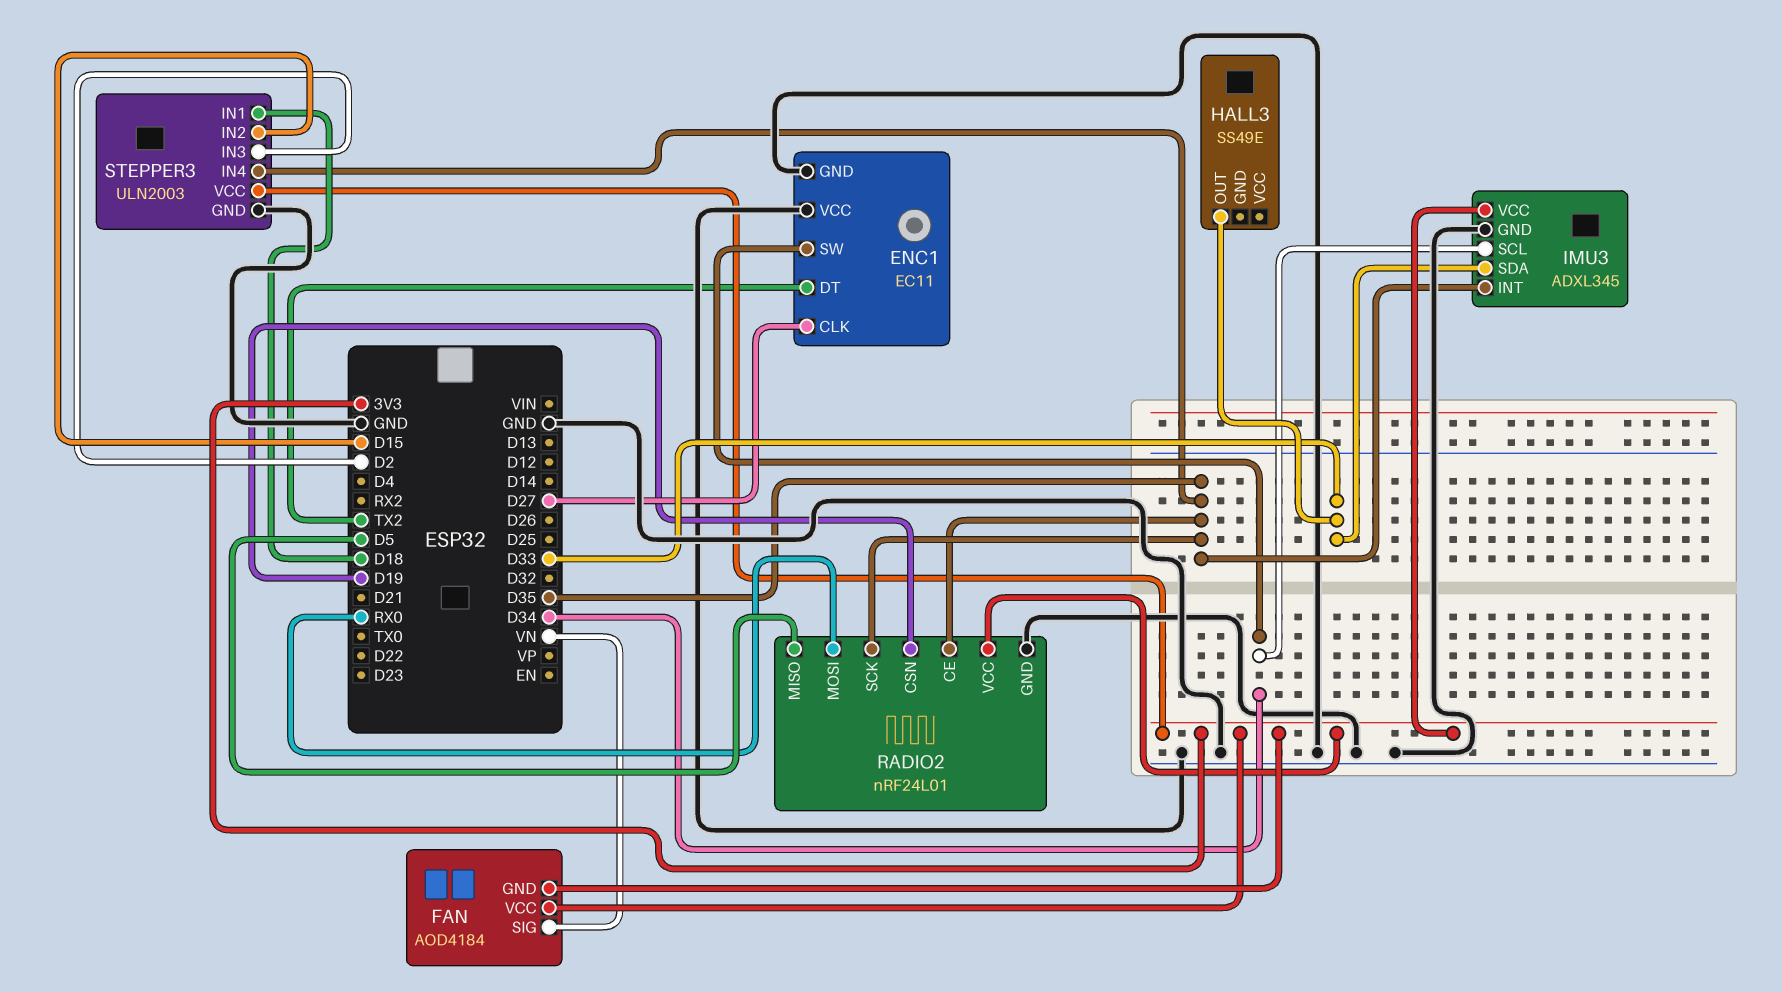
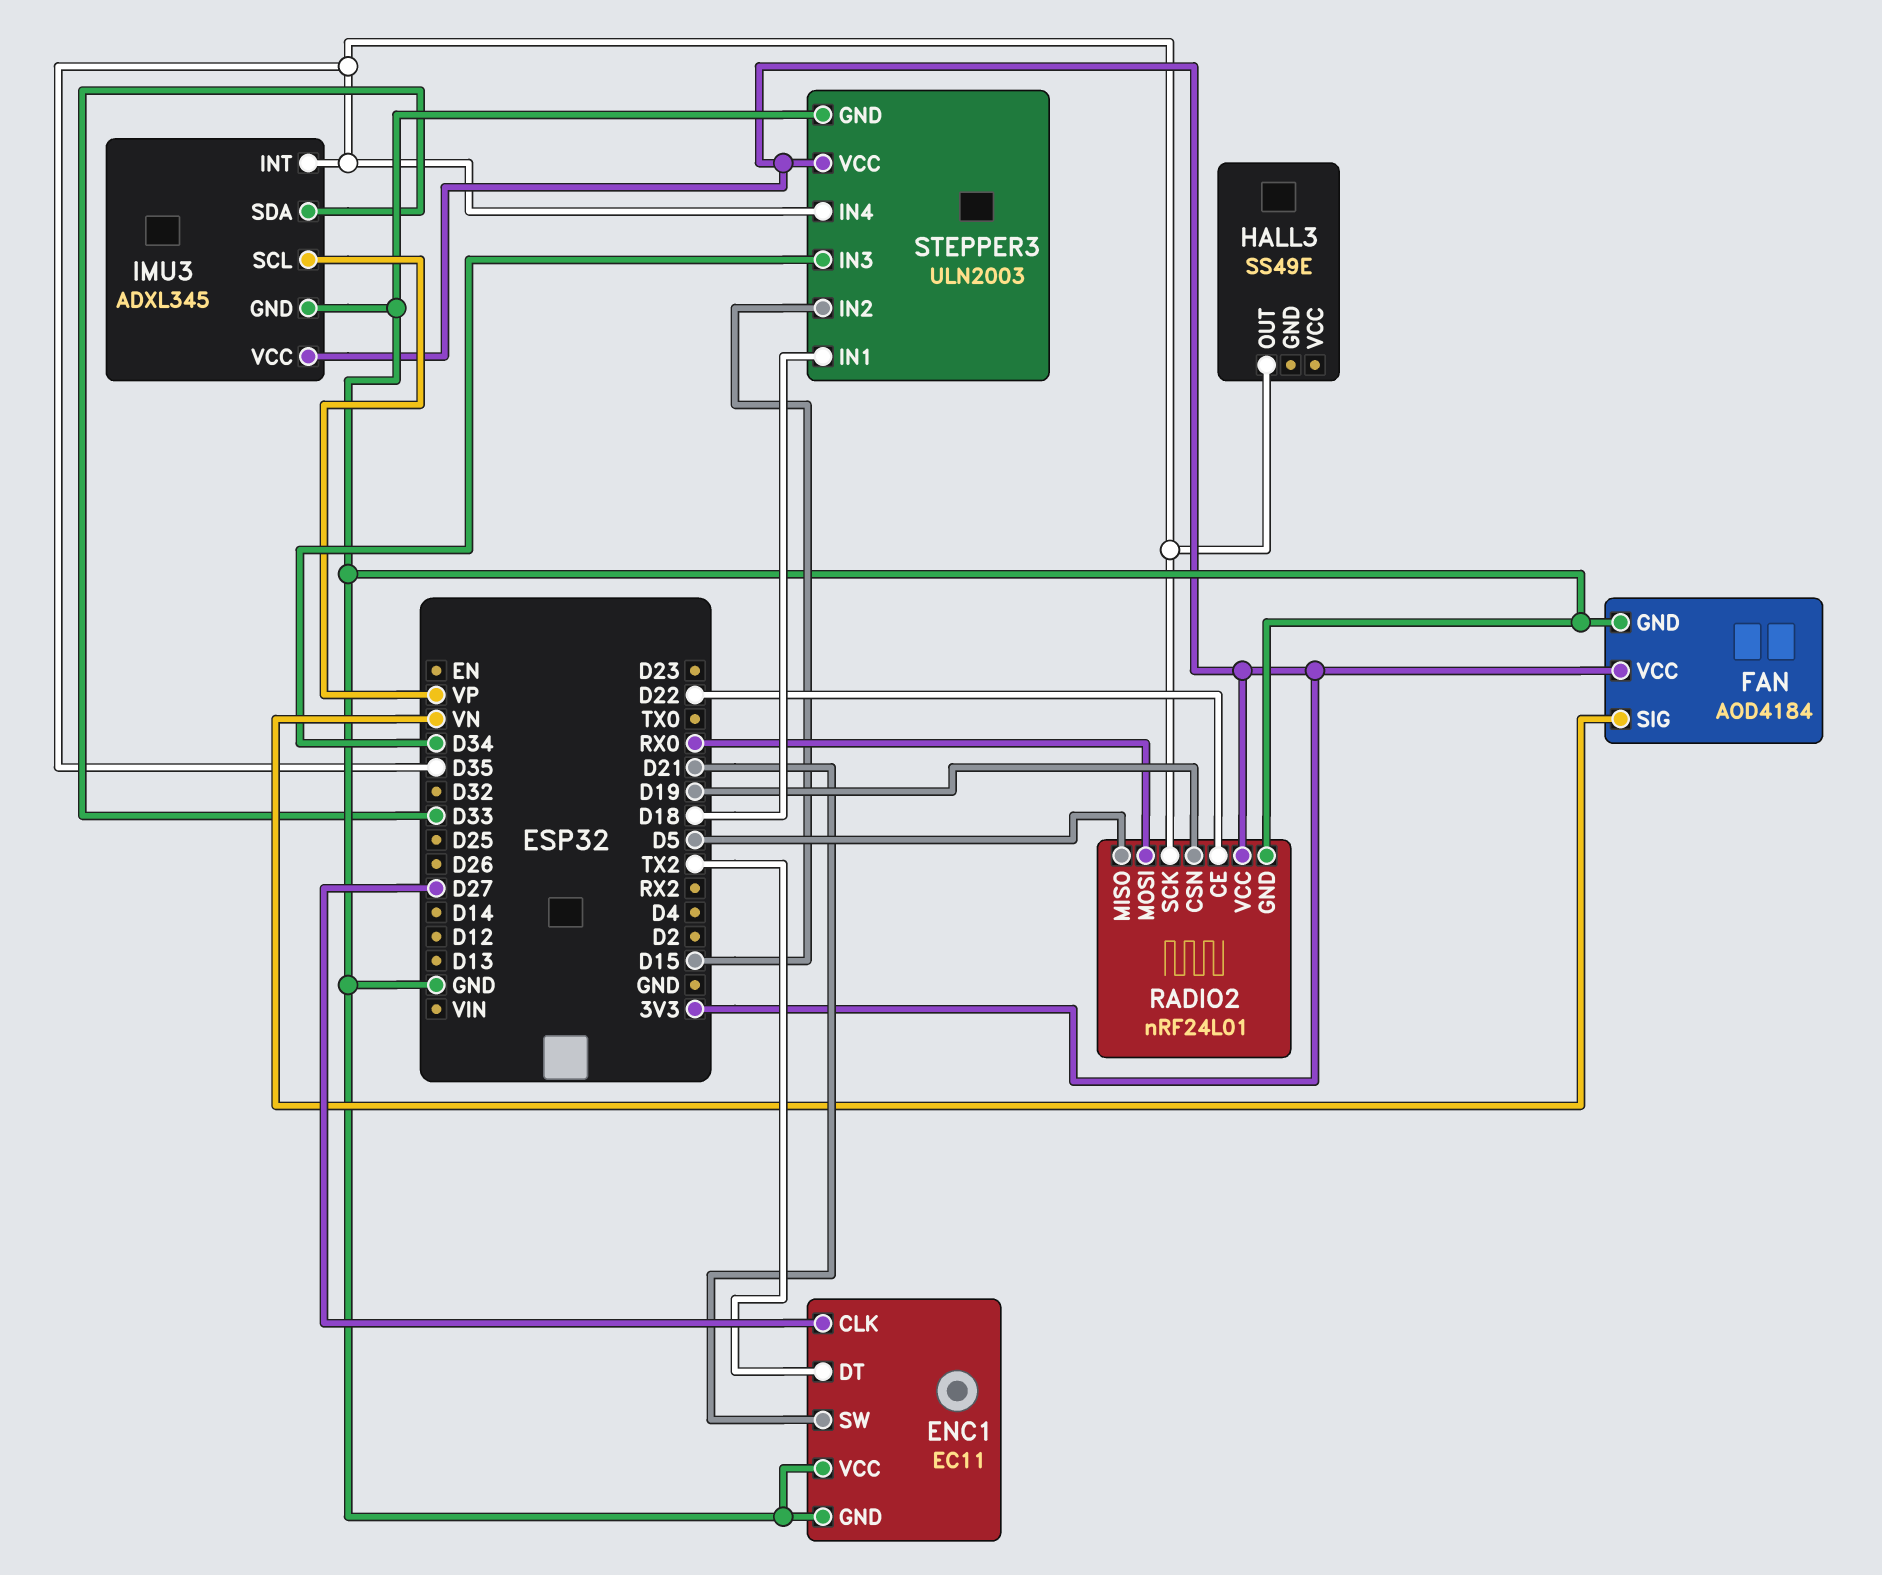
ENC1 pin SW: D34 -> D21
FAN pin GND: 3V3 -> GND
HALL3 pin OUT: D33 -> D35
IMU3 pin SCL: D34 -> VP
RADIO2 pin CE: D35 -> D22
STEPPER3 pin IN3: D2 -> D34

